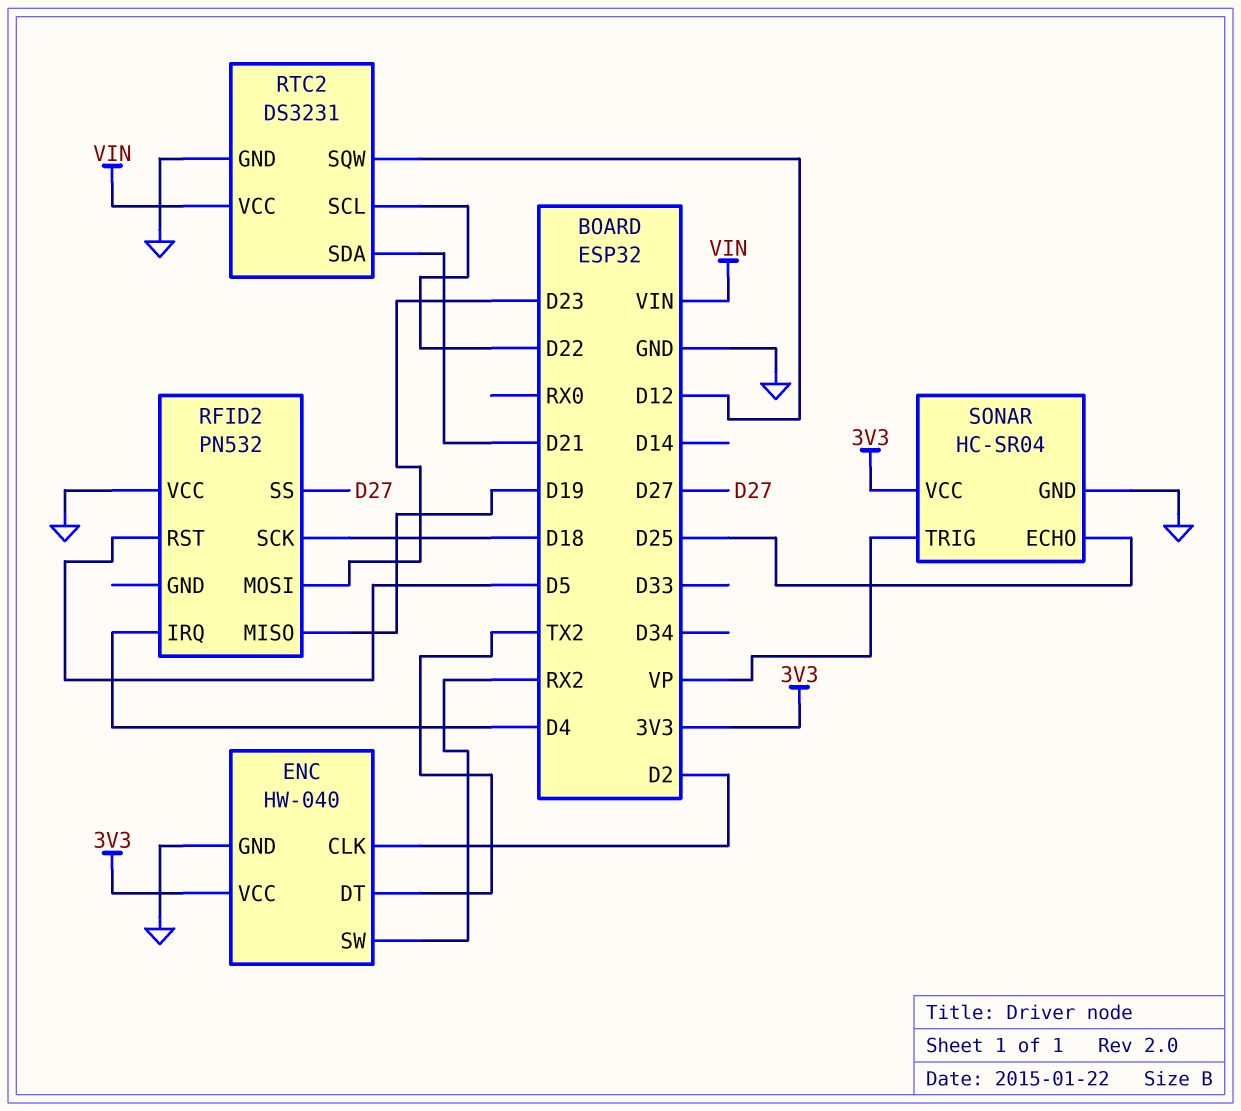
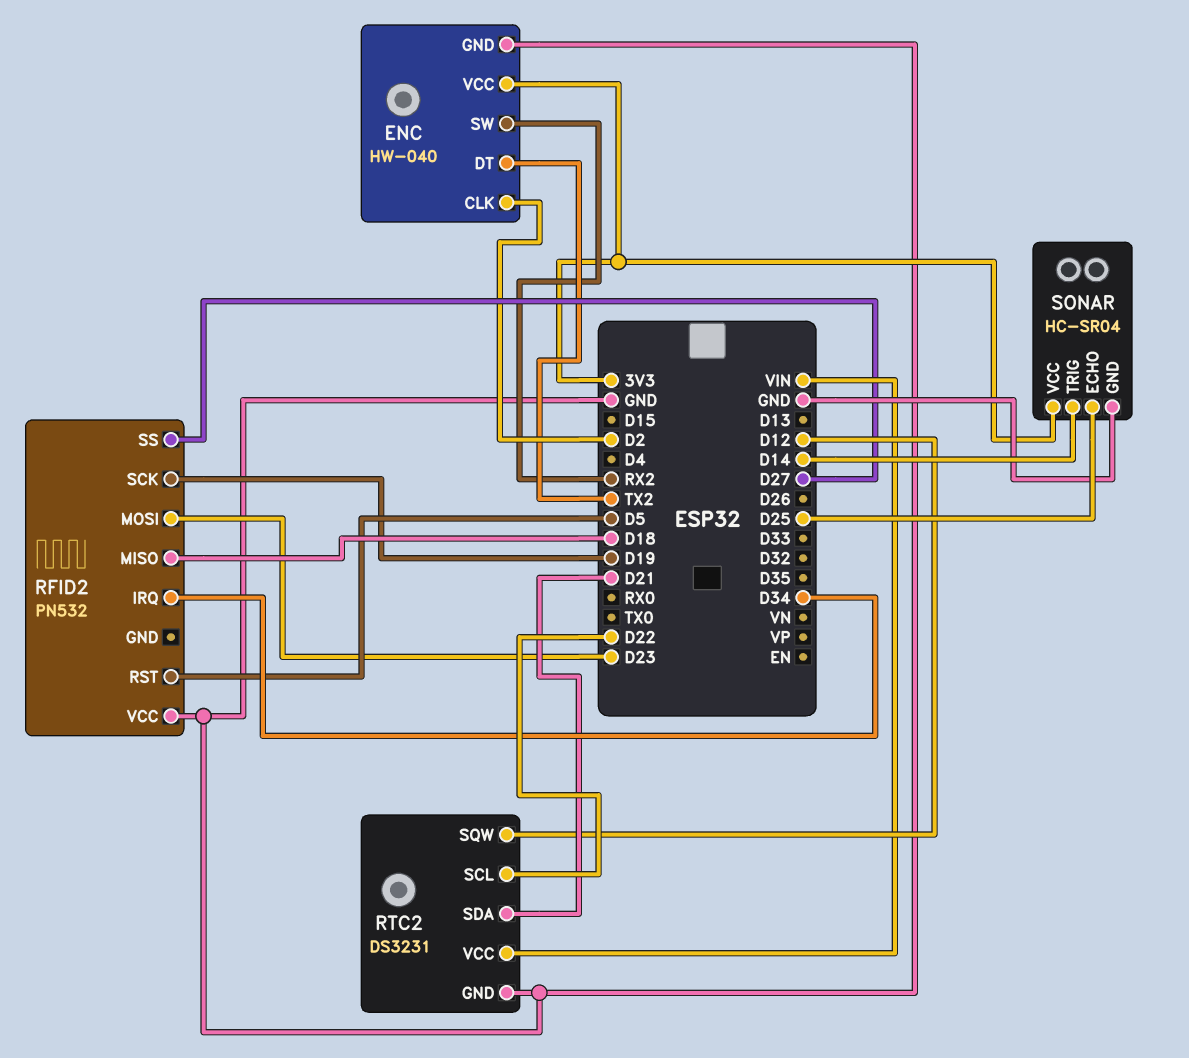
RFID2 pin IRQ: D4 -> D34
RFID2 pin MISO: D19 -> D18
RFID2 pin SCK: D18 -> D19
SONAR pin TRIG: VP -> D14

